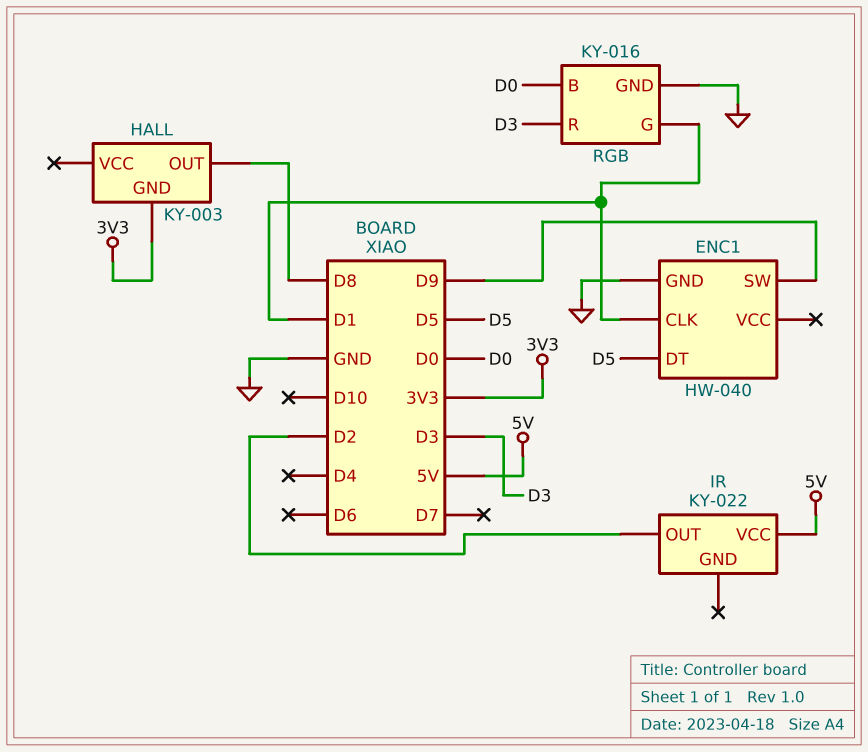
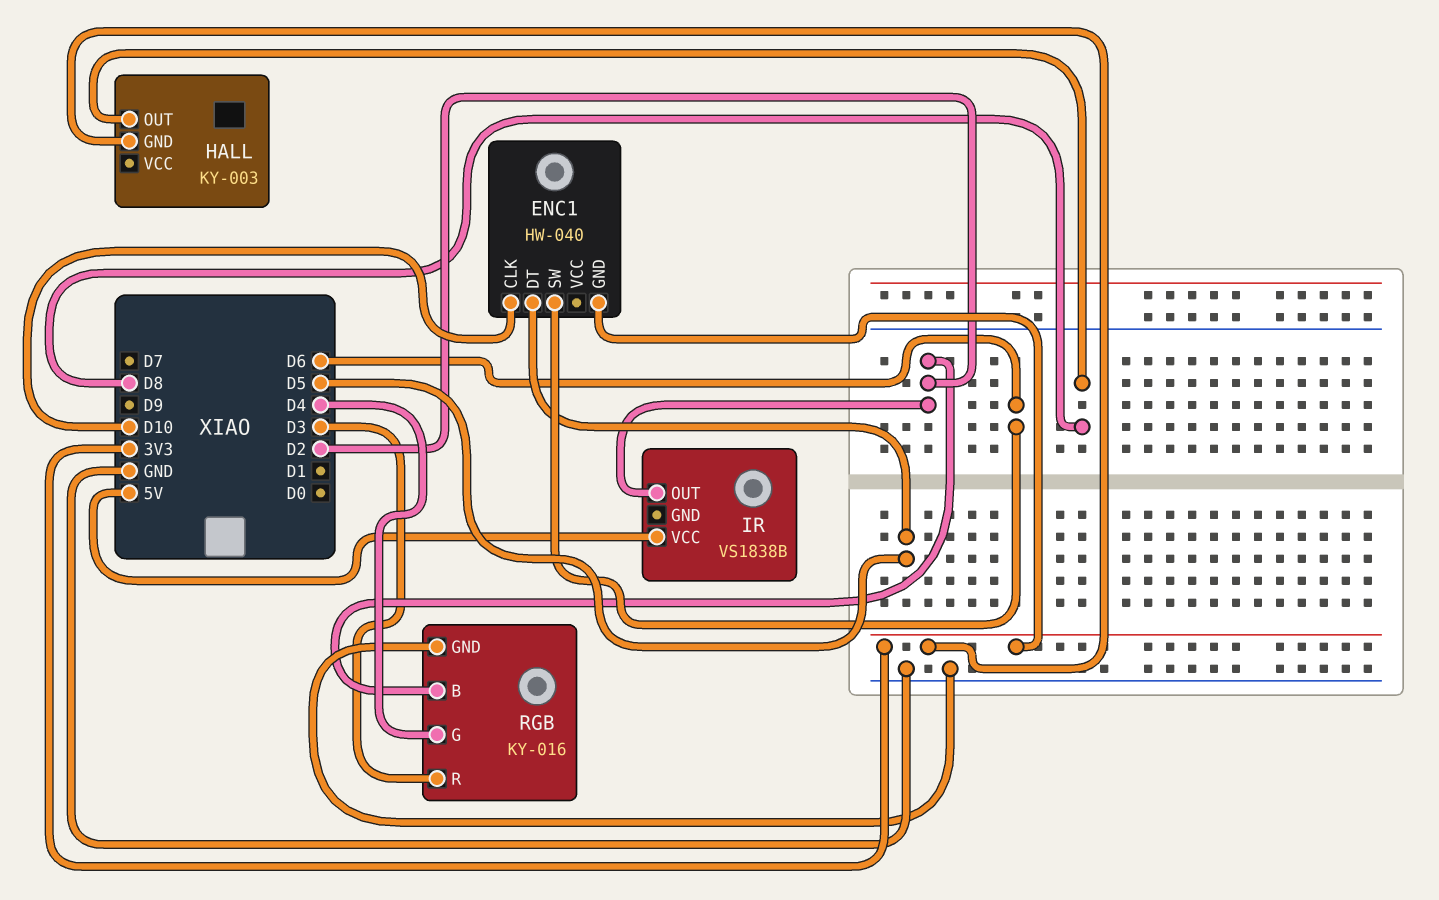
ENC1 pin CLK: D1 -> D10
ENC1 pin GND: GND -> 3V3
ENC1 pin SW: D9 -> D6
IR: KY-022 -> VS1838B
RGB pin B: D0 -> D2
RGB pin G: D1 -> D4

